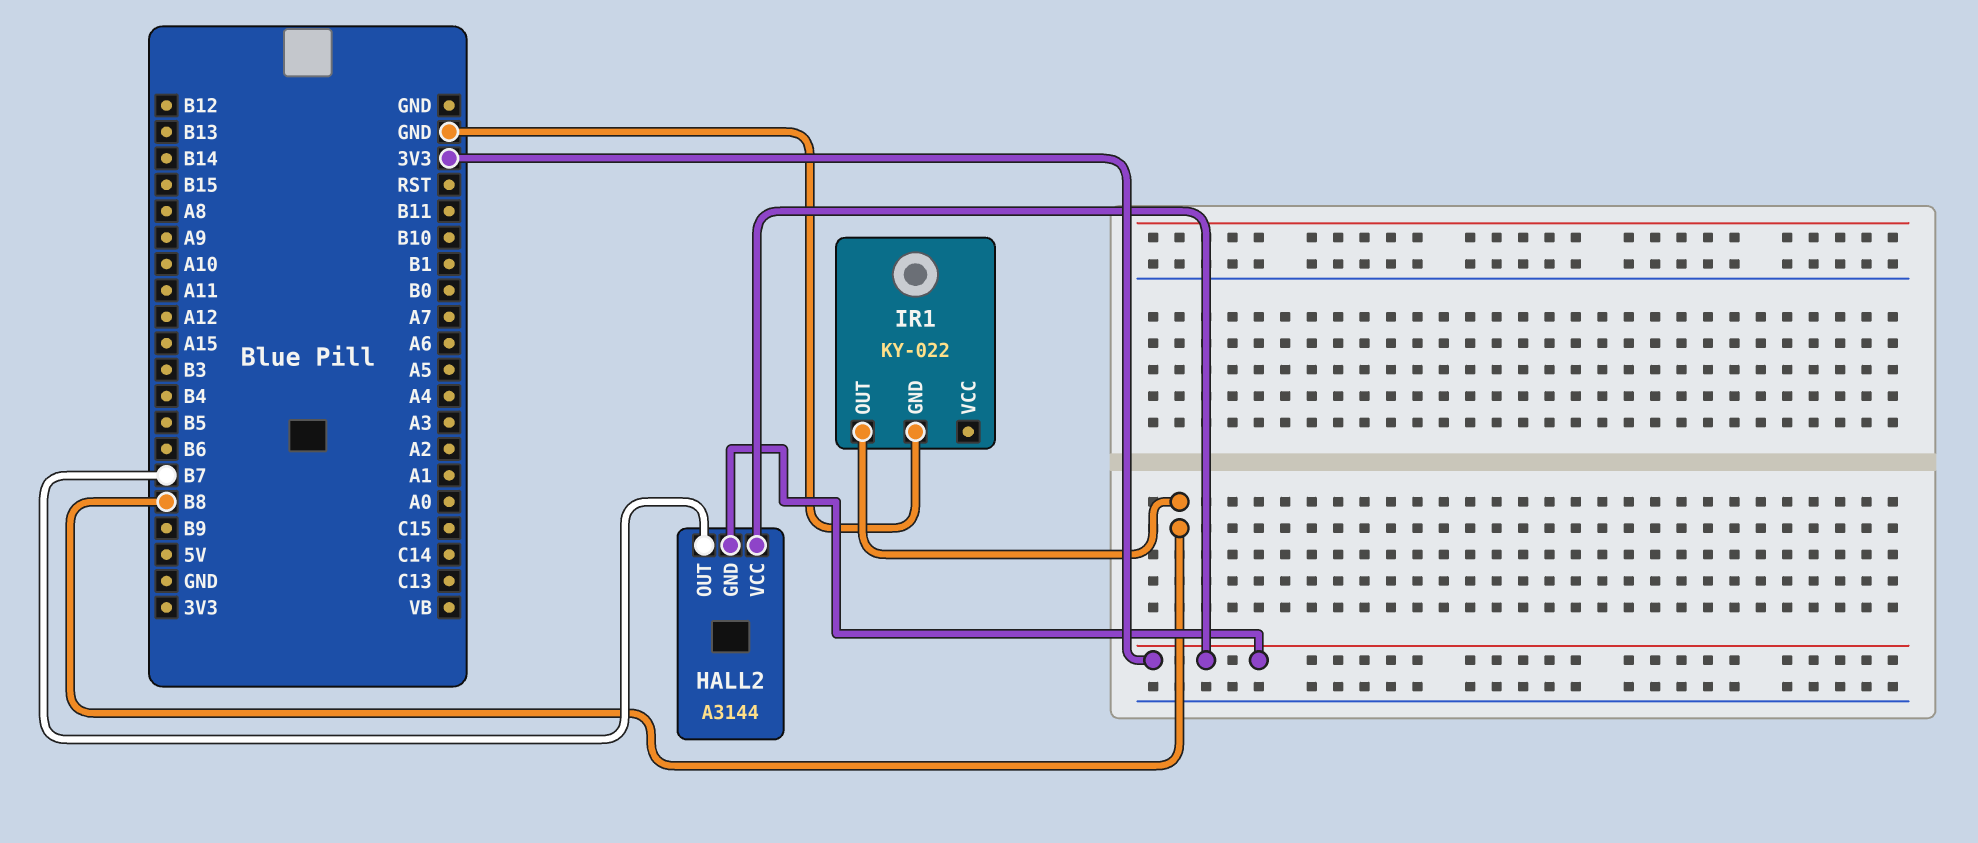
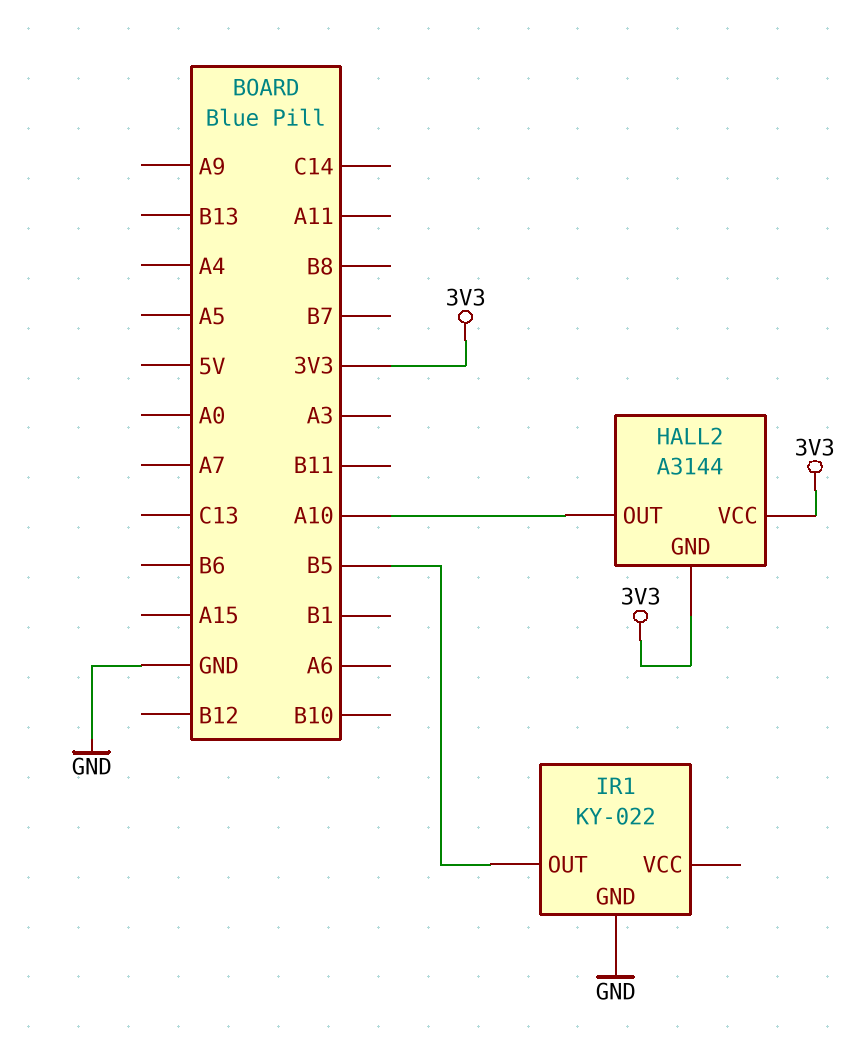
HALL2 pin OUT: B7 -> A10
IR1 pin OUT: B8 -> B5

